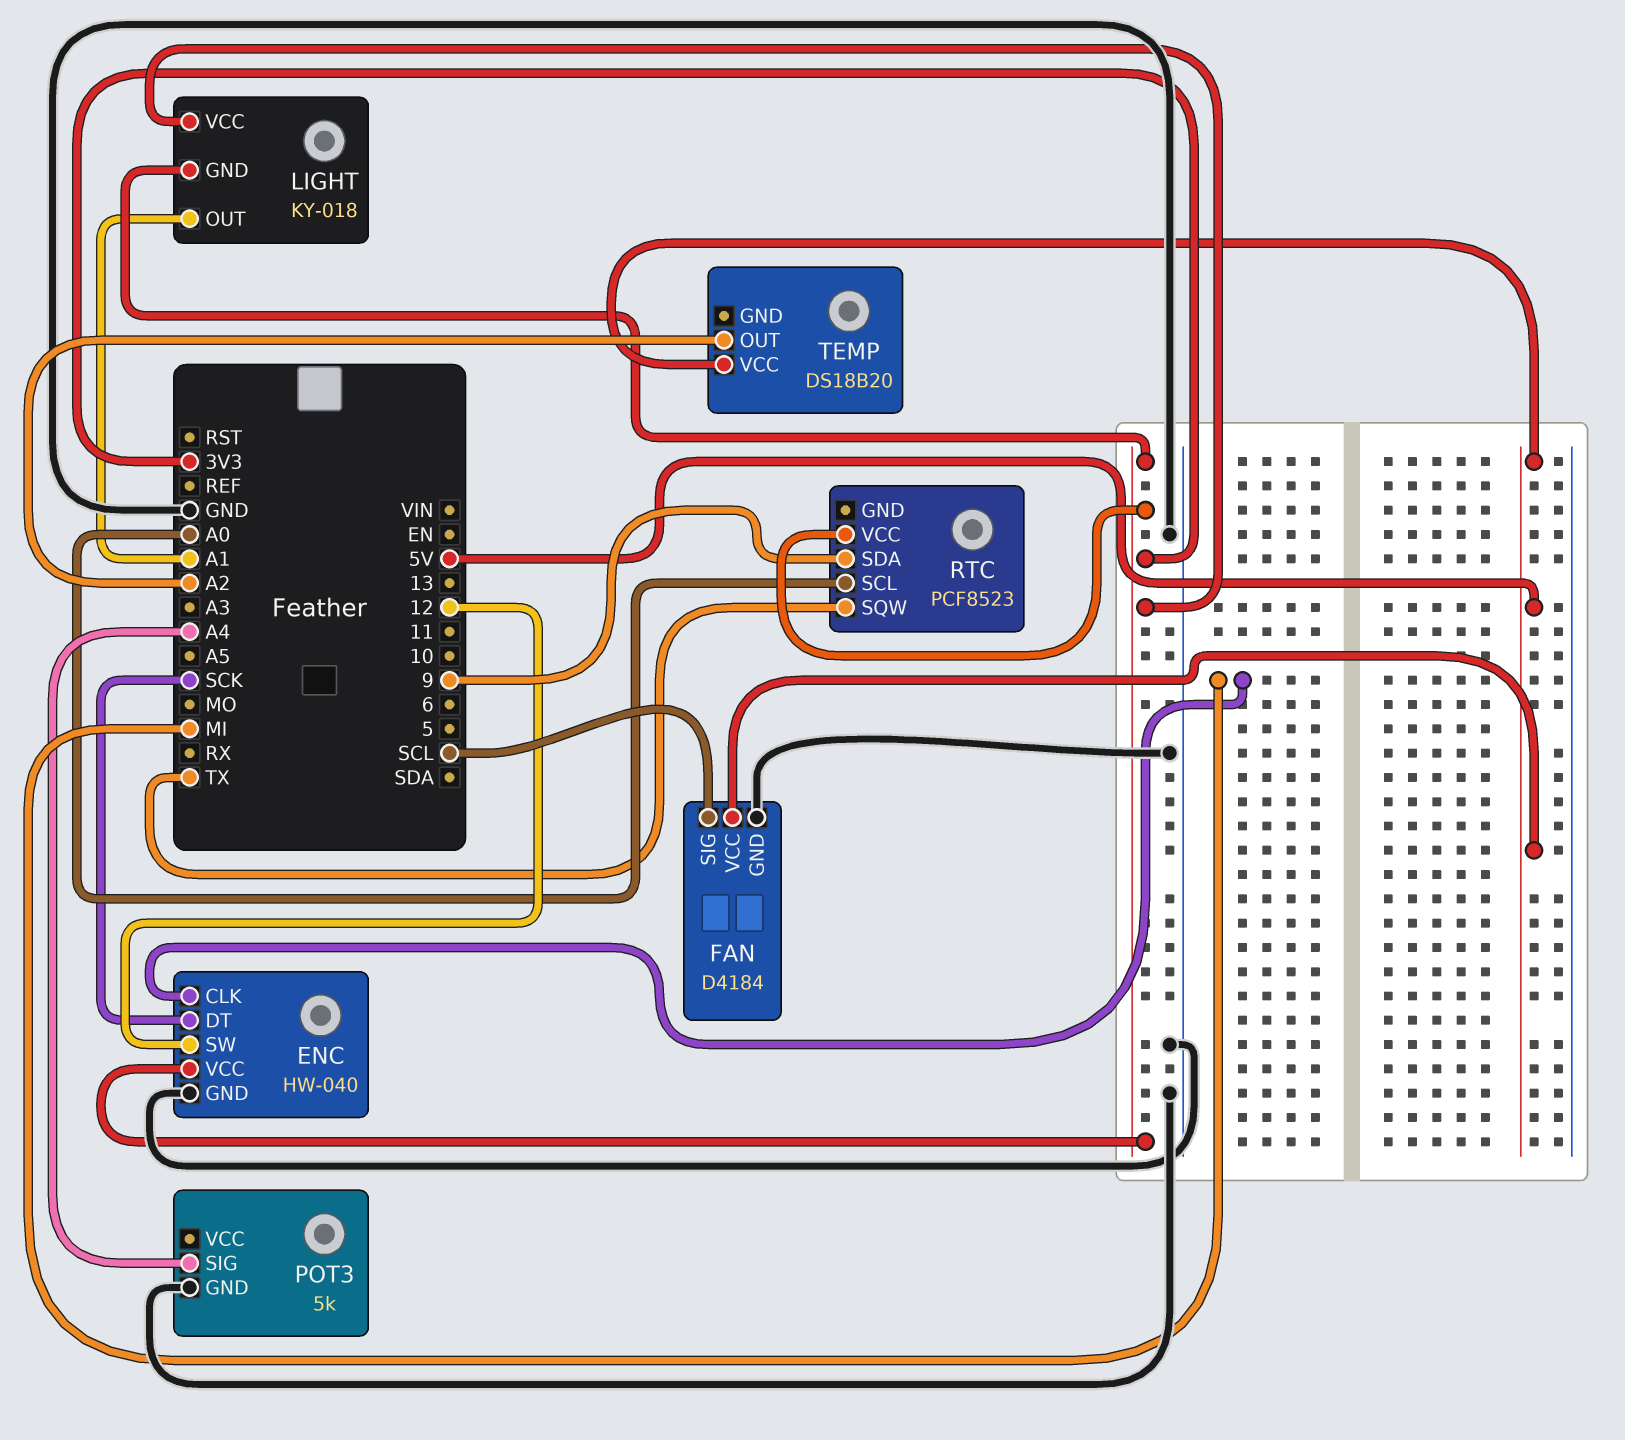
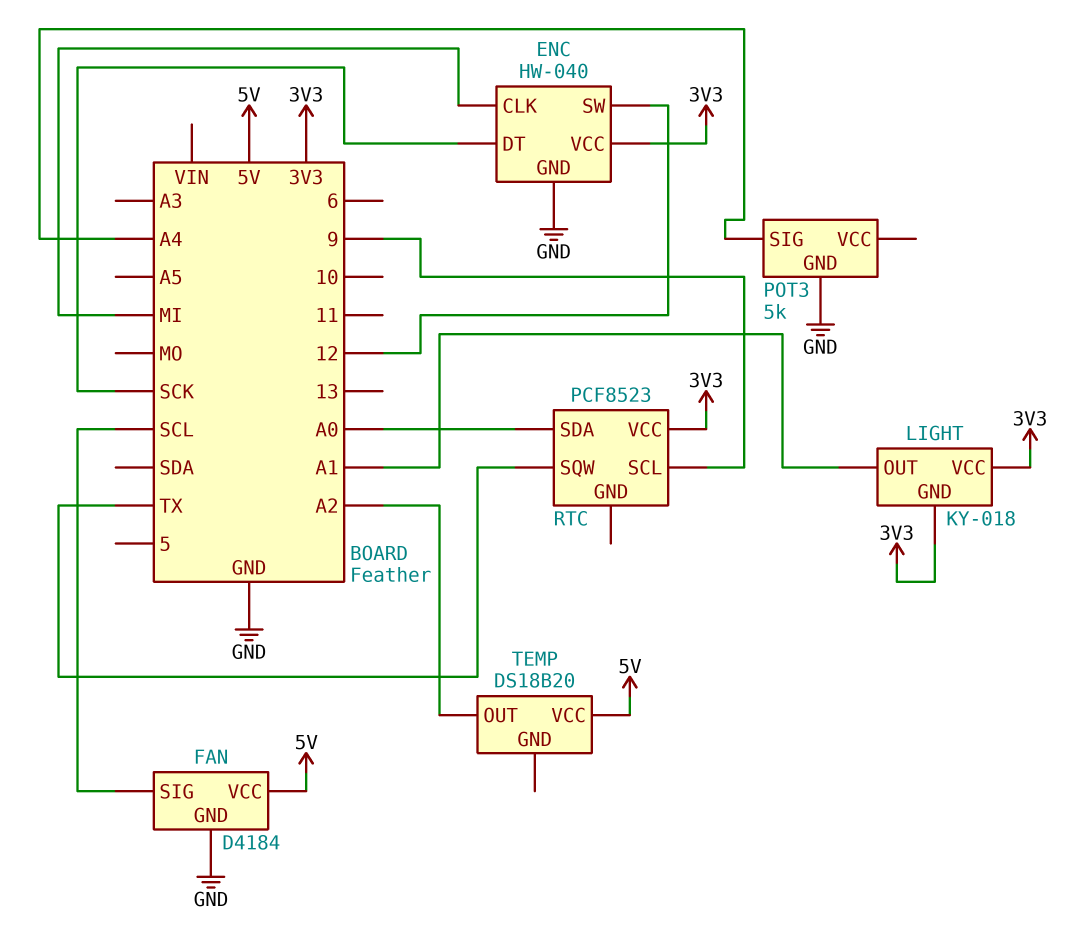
RTC pin SCL: A0 -> 9
RTC pin SDA: 9 -> A0

